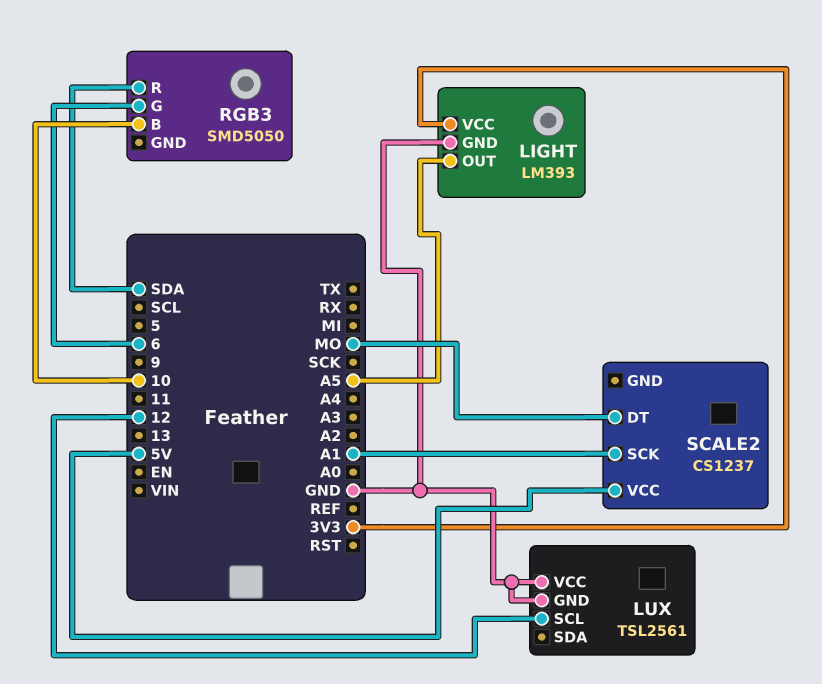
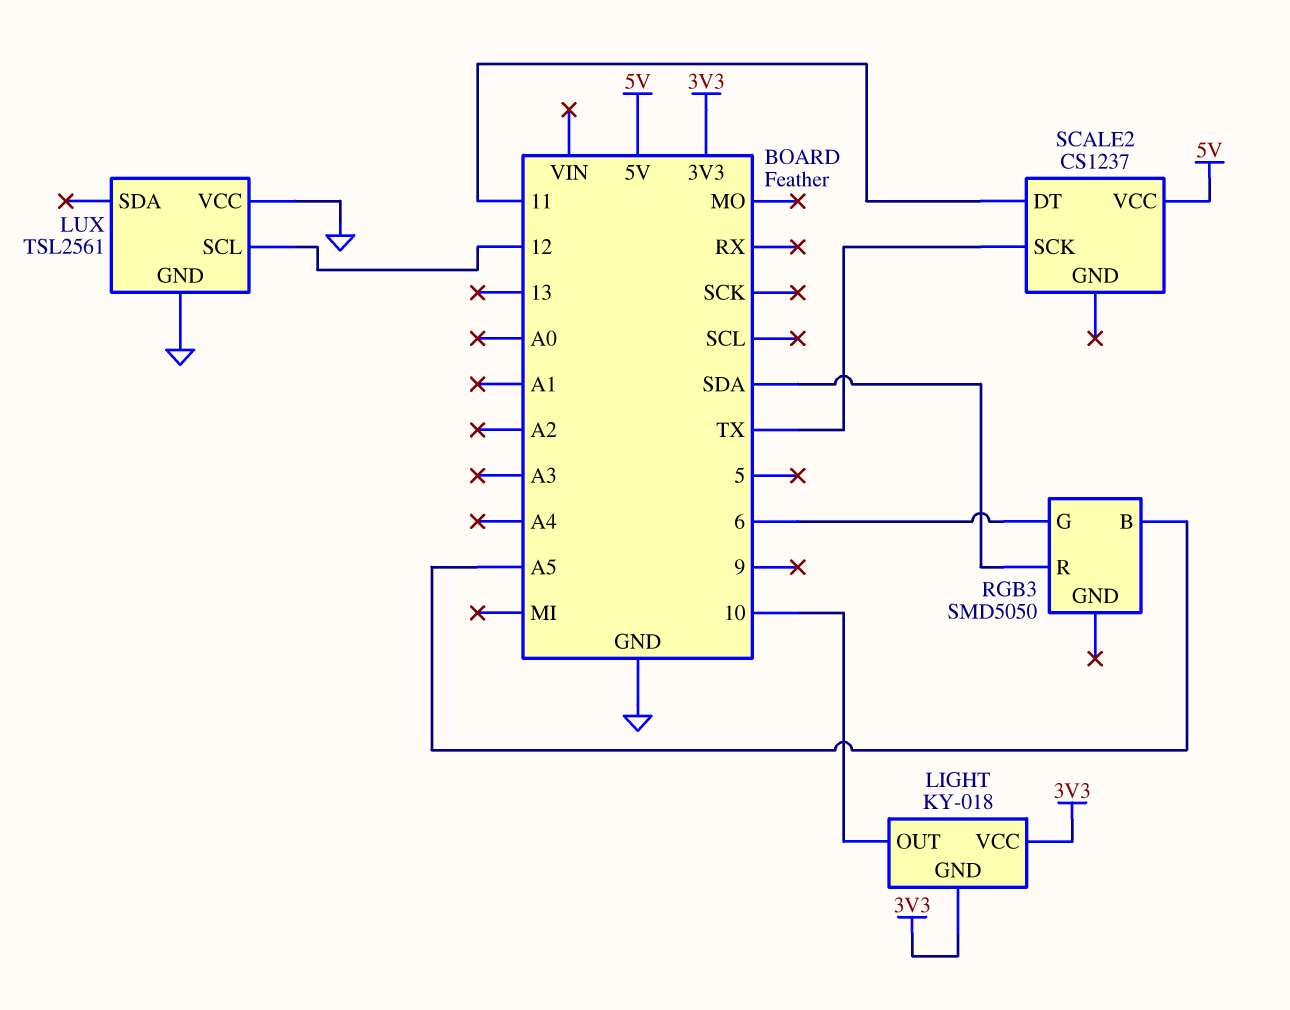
LIGHT: LM393 -> KY-018
LIGHT pin GND: GND -> 3V3
LIGHT pin OUT: A5 -> 10
RGB3 pin B: 10 -> A5
SCALE2 pin DT: MO -> 11
SCALE2 pin SCK: A1 -> TX

